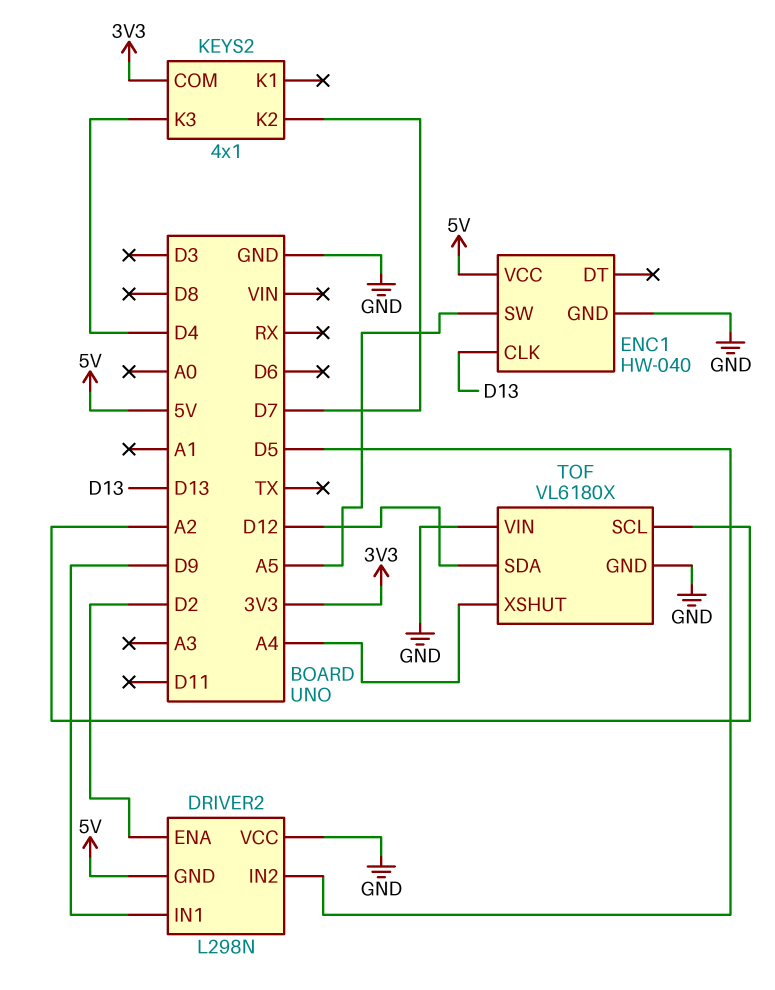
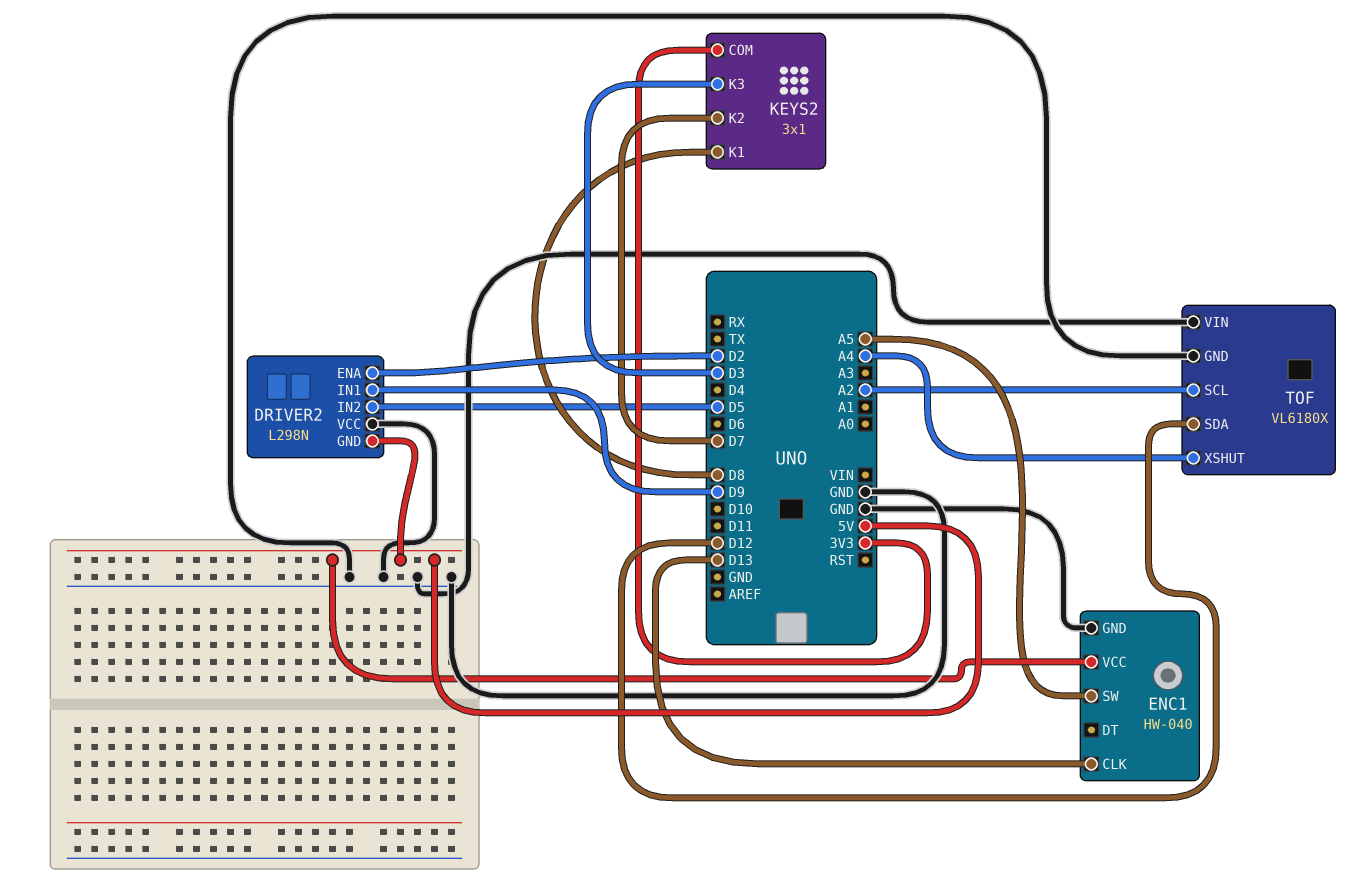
KEYS2: 4x1 -> 3x1
KEYS2 pin K1: none -> D8
KEYS2 pin K3: D4 -> D3

